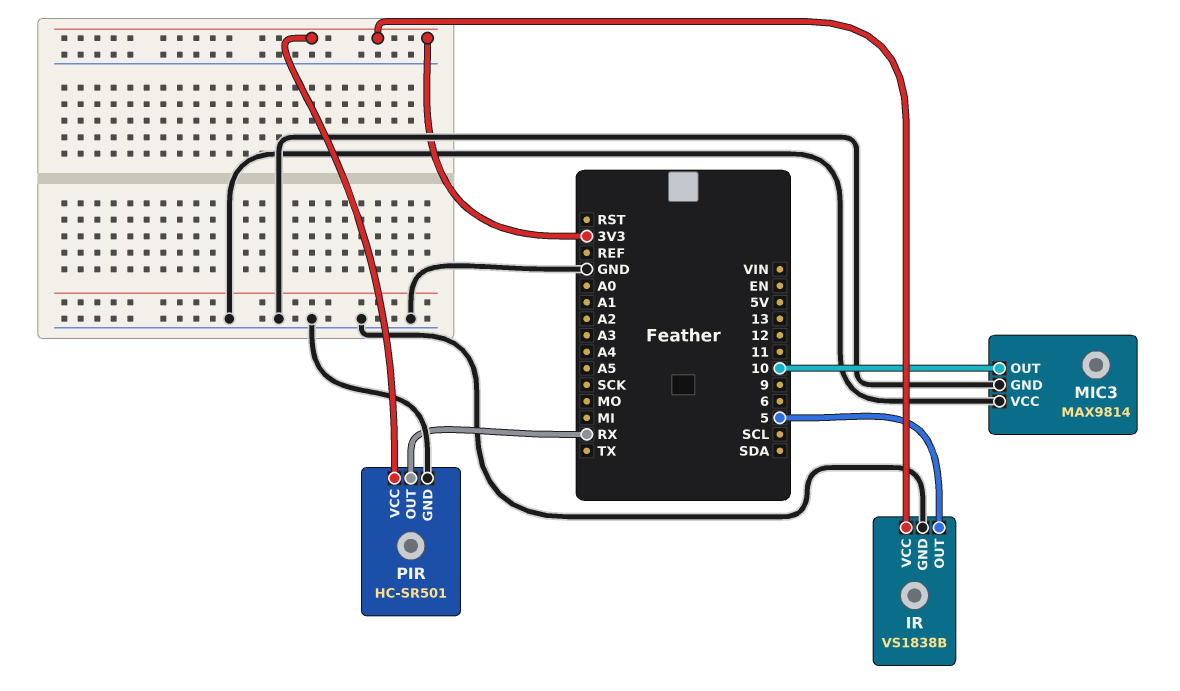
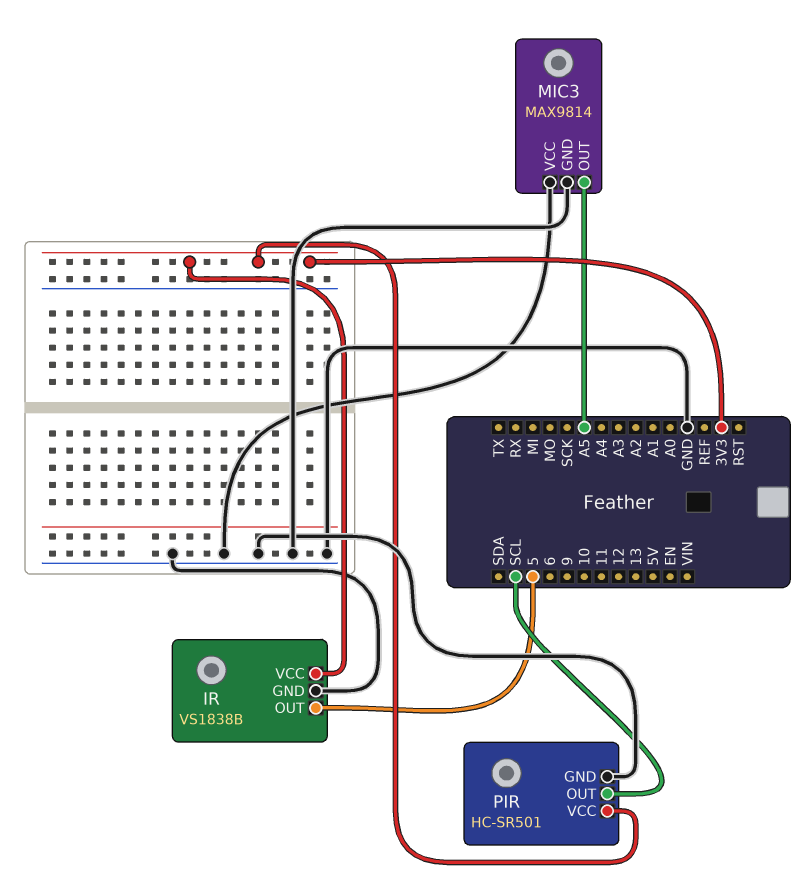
MIC3 pin OUT: 10 -> A5
PIR pin OUT: RX -> SCL

